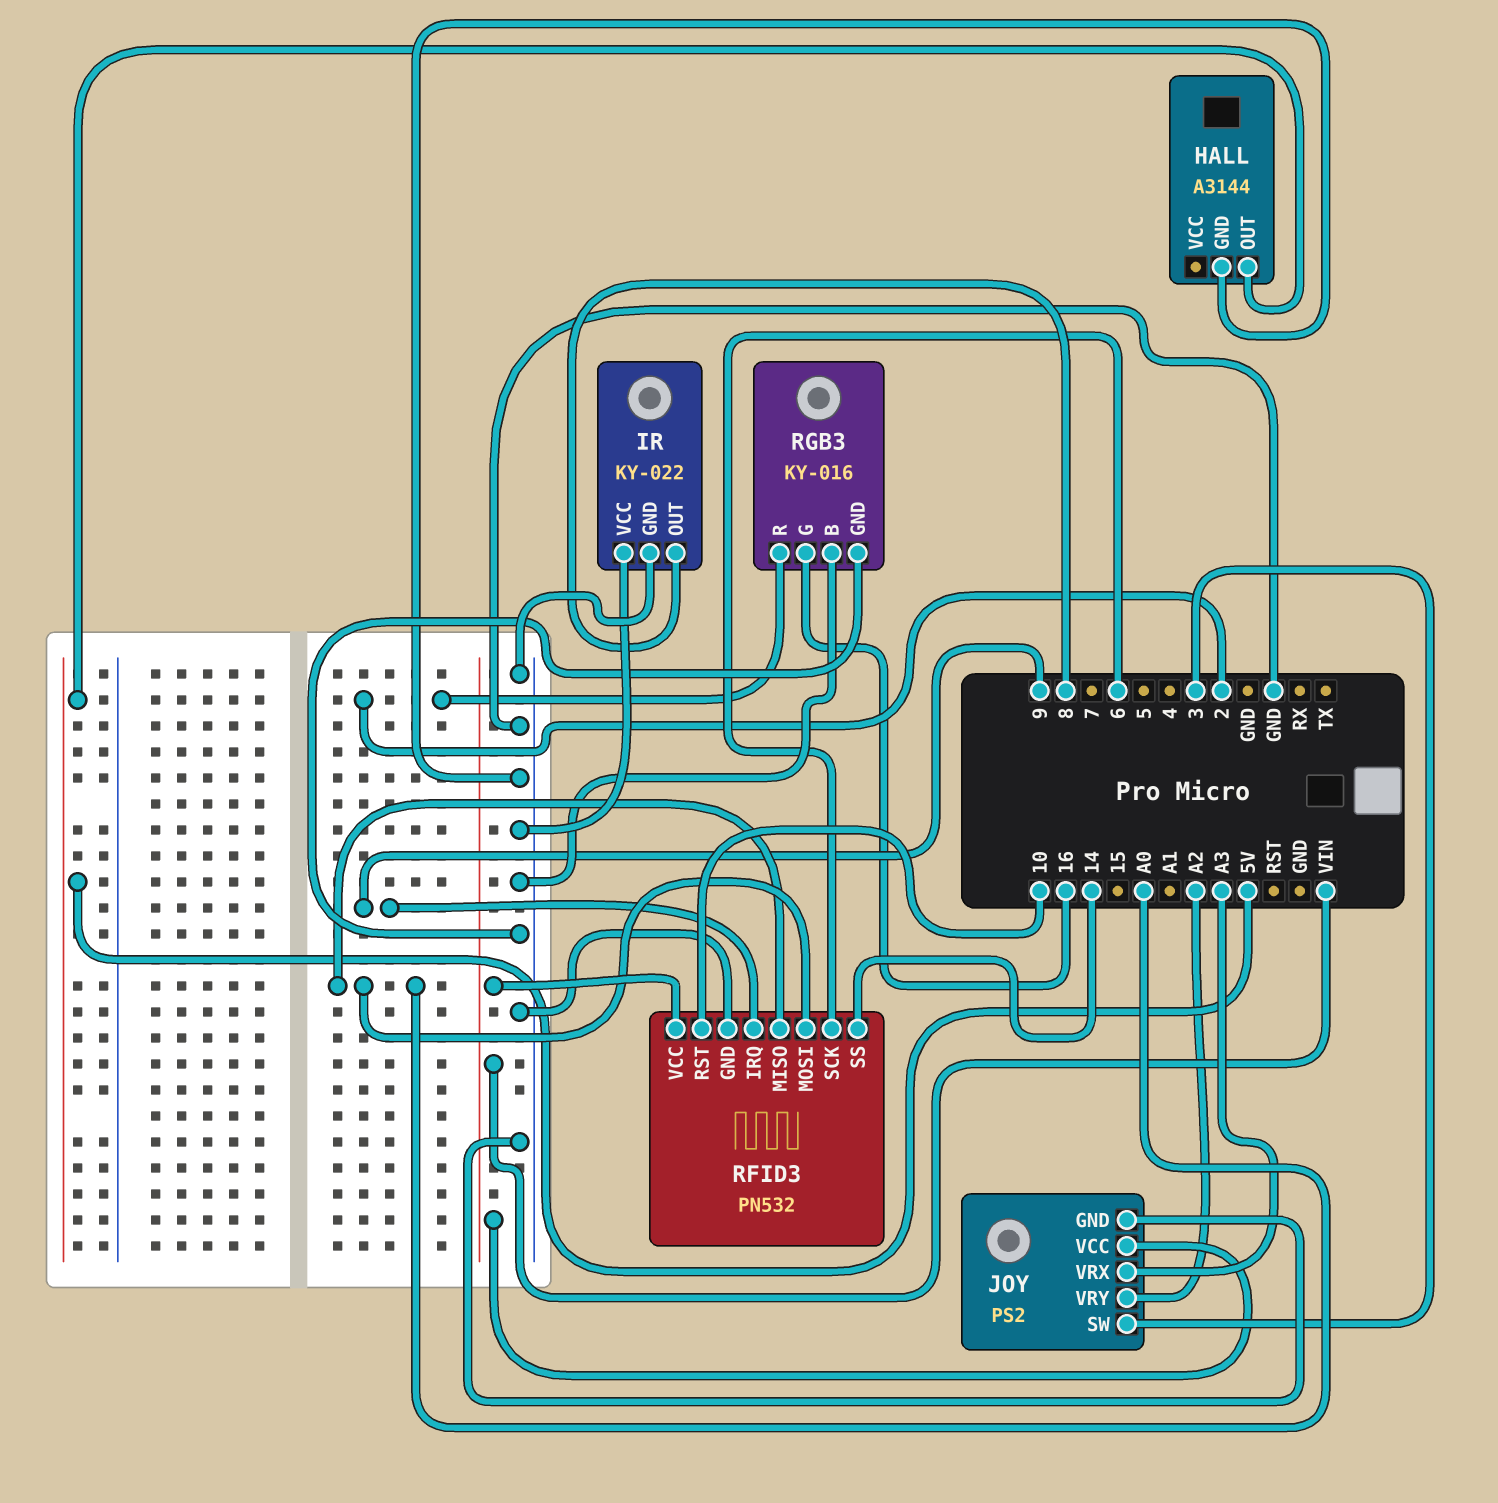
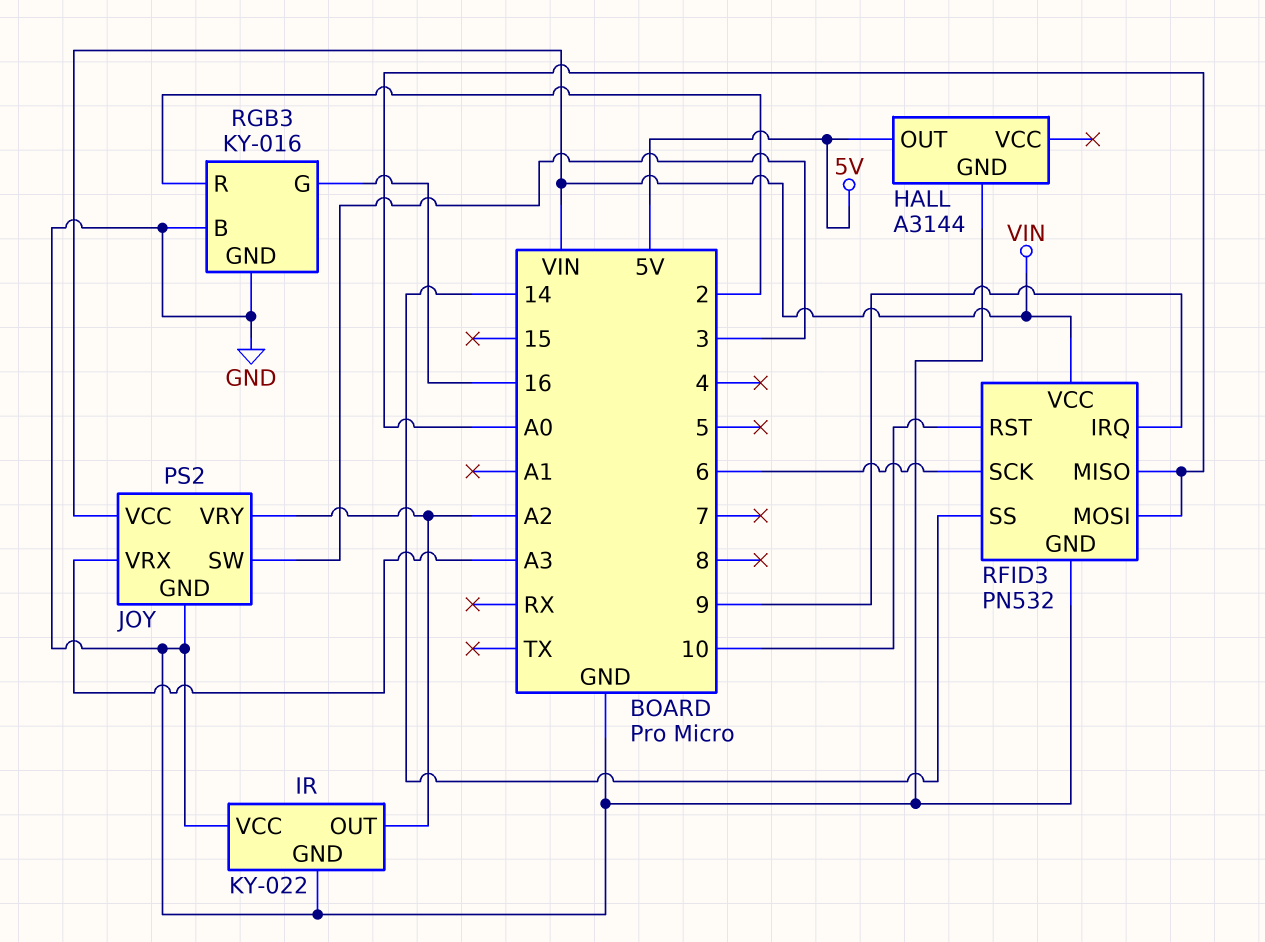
IR pin OUT: 8 -> A2

